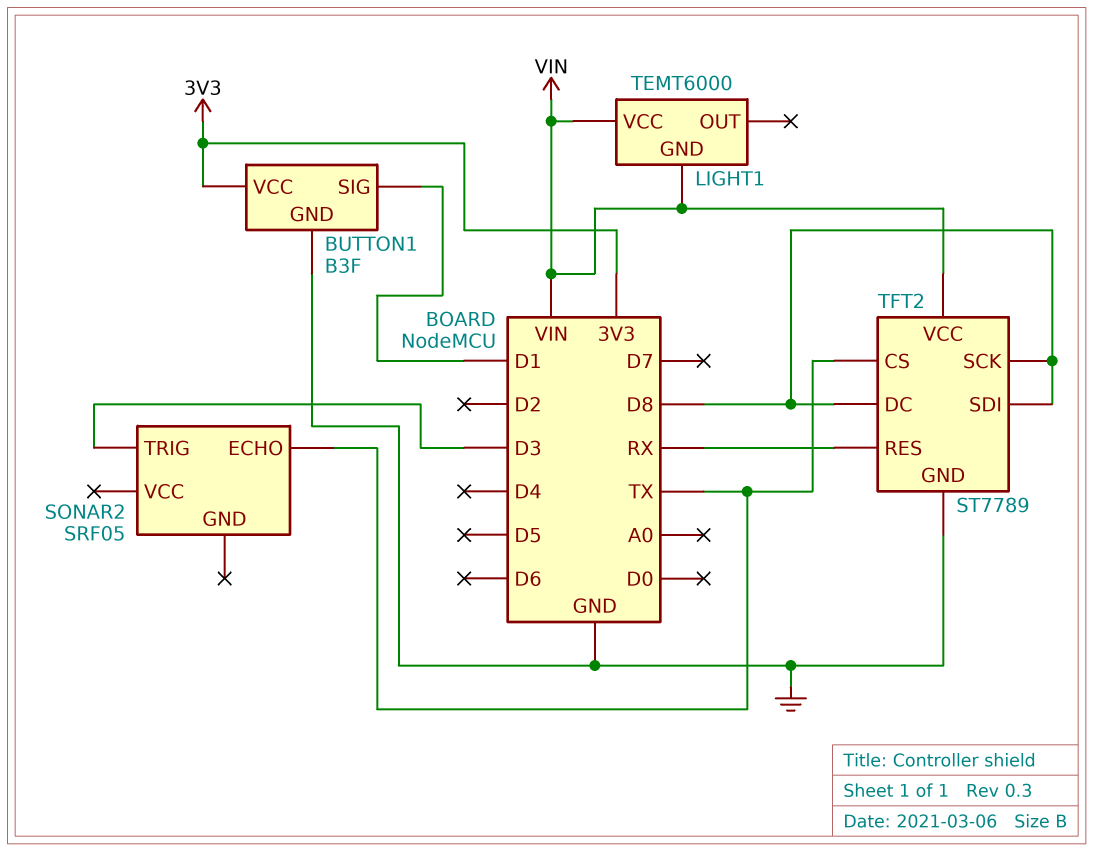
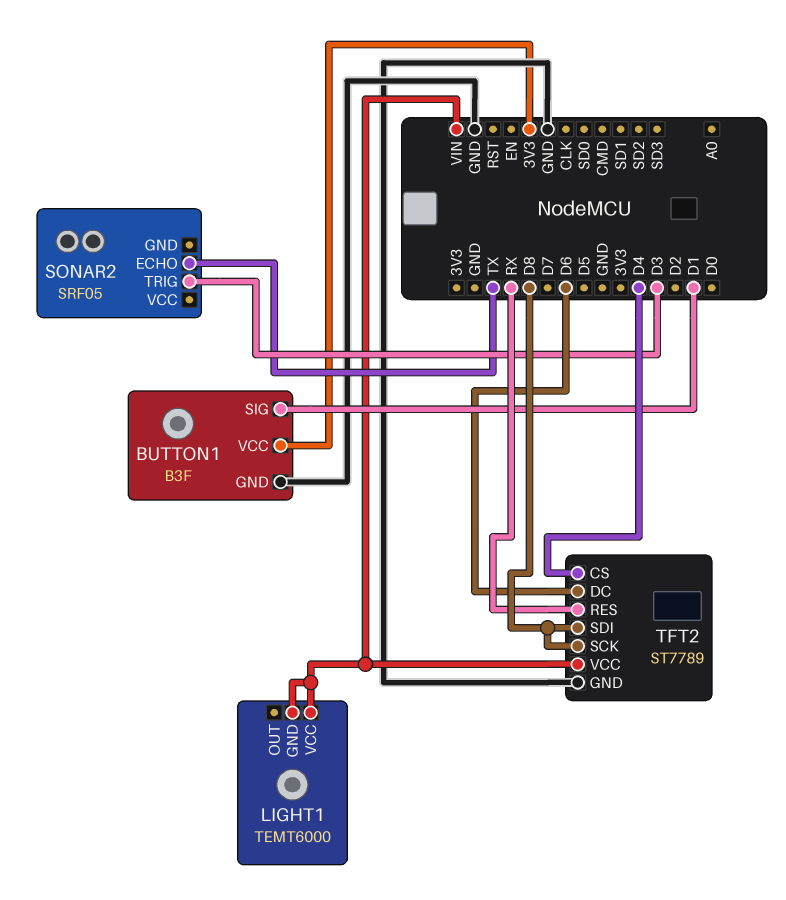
TFT2 pin CS: TX -> D4
TFT2 pin DC: D8 -> D6

